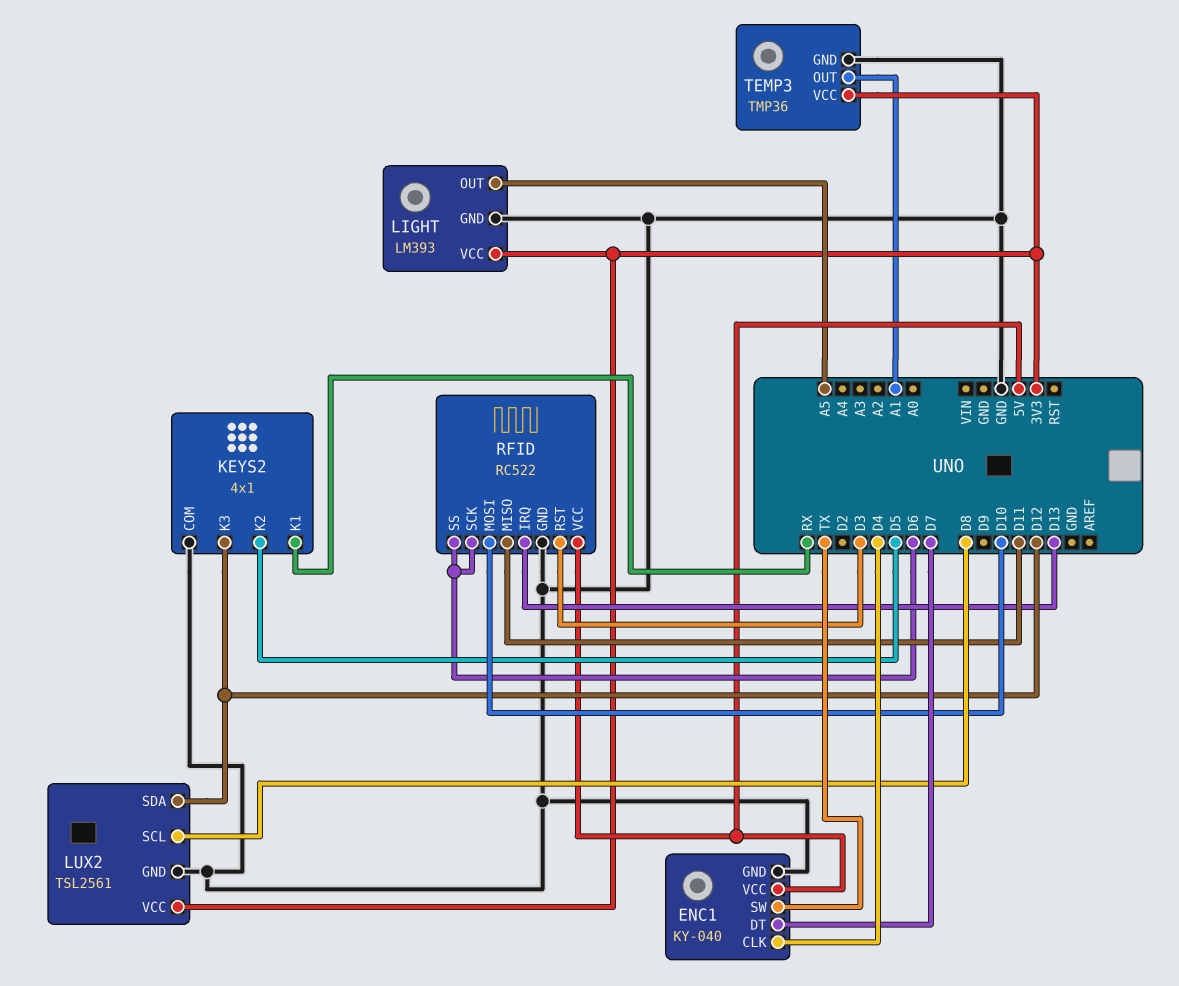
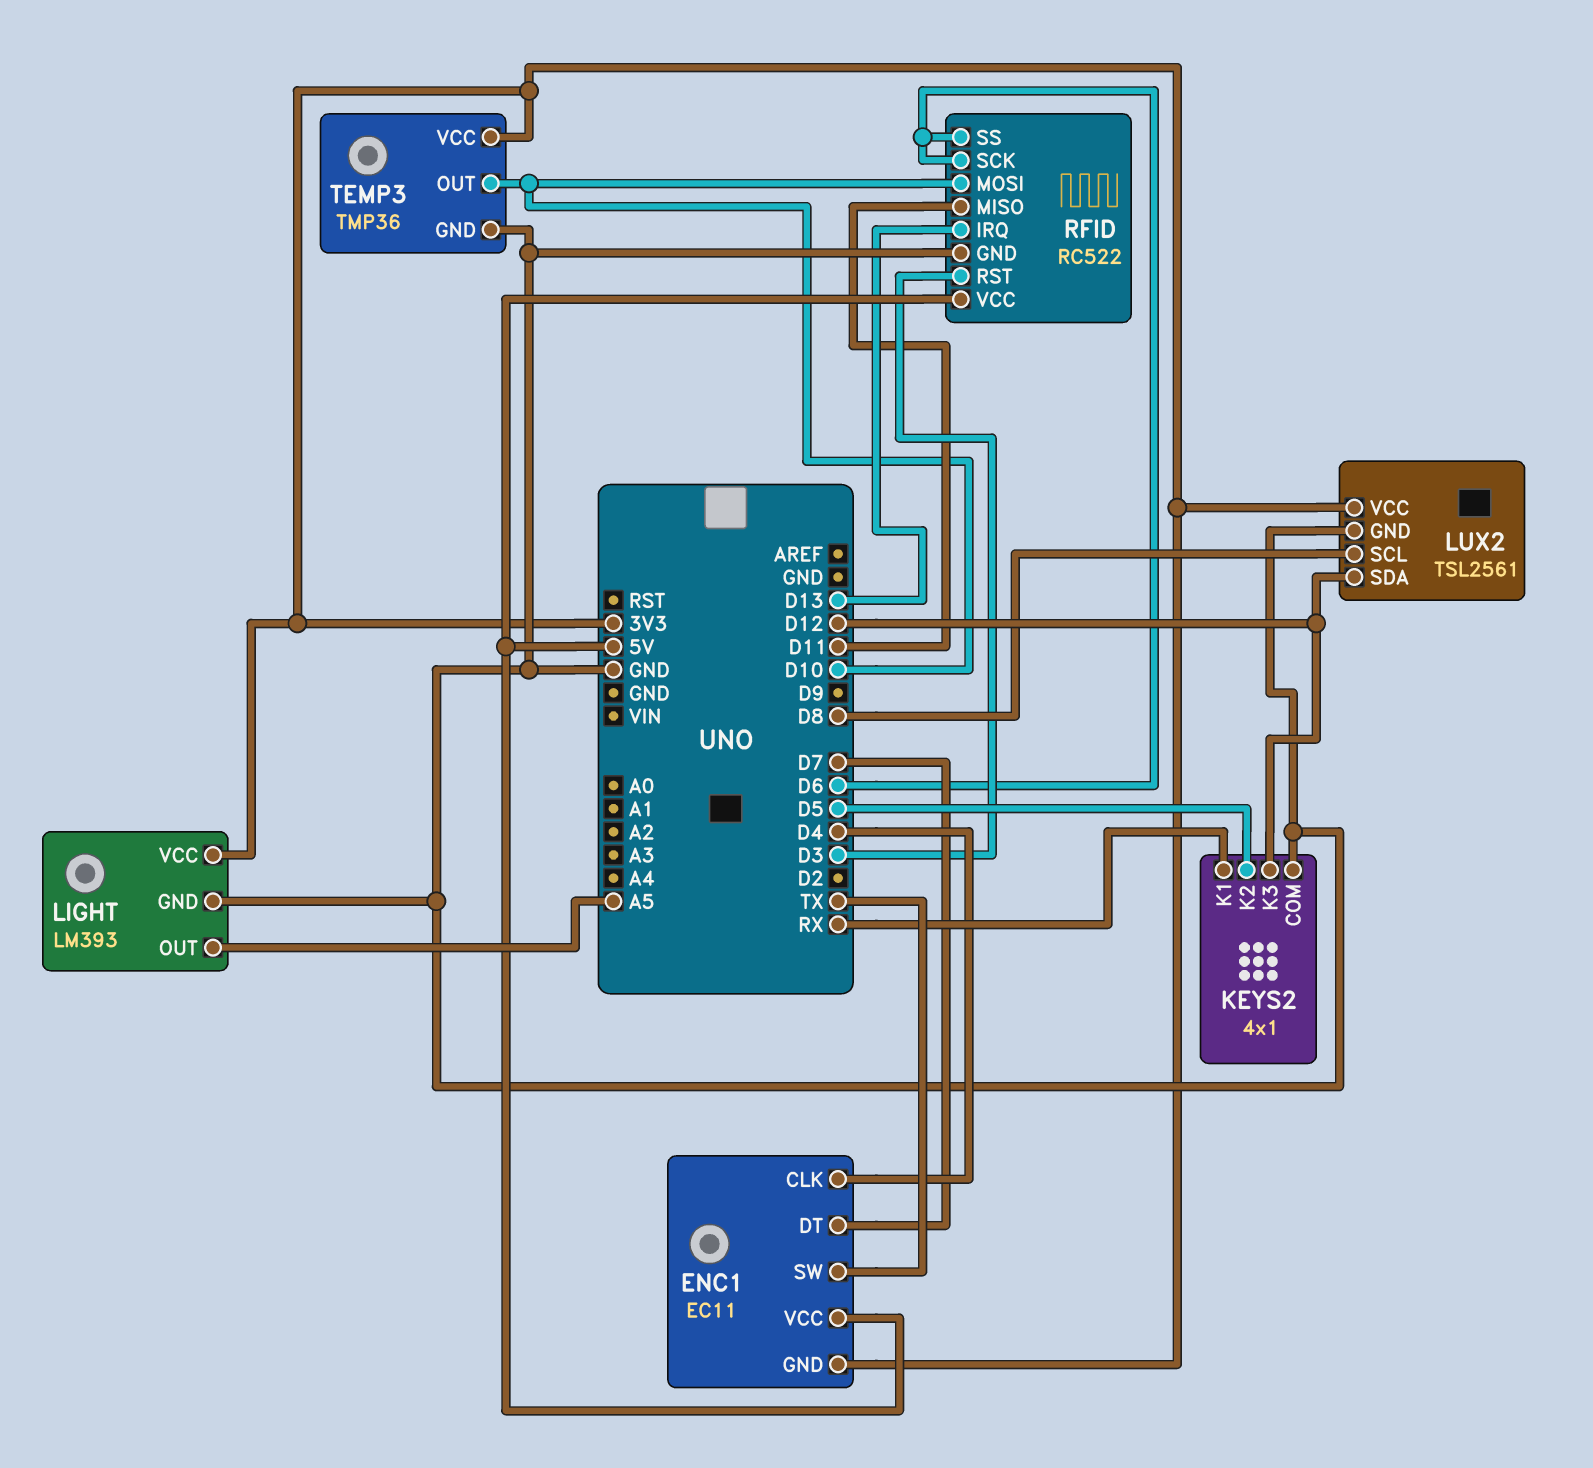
ENC1: KY-040 -> EC11
ENC1 pin GND: GND -> 3V3
TEMP3 pin OUT: A1 -> D10

